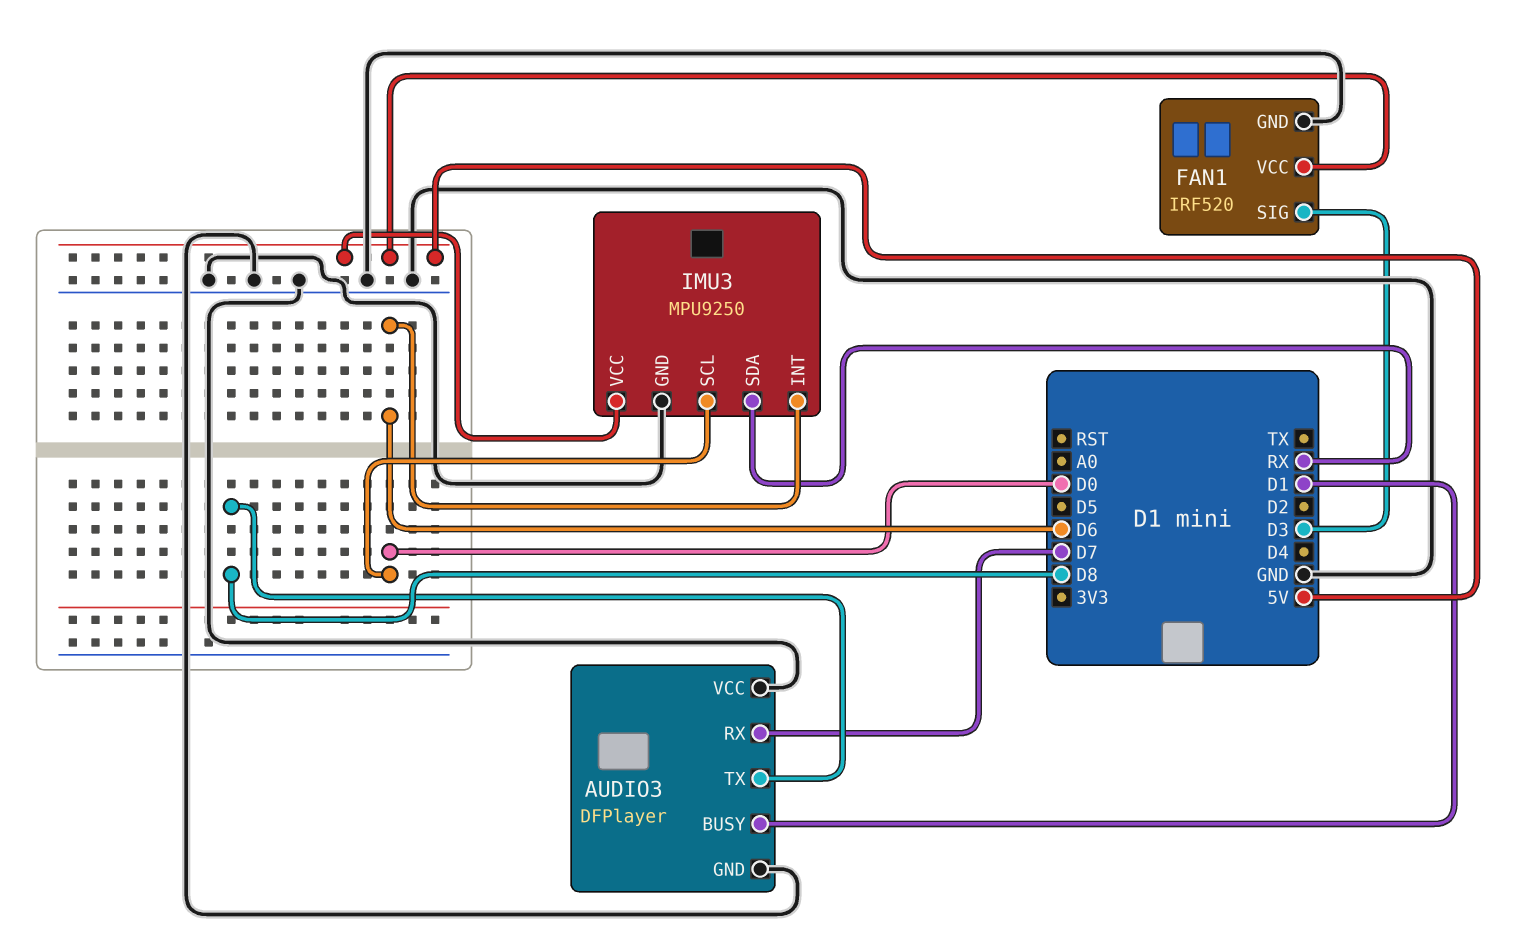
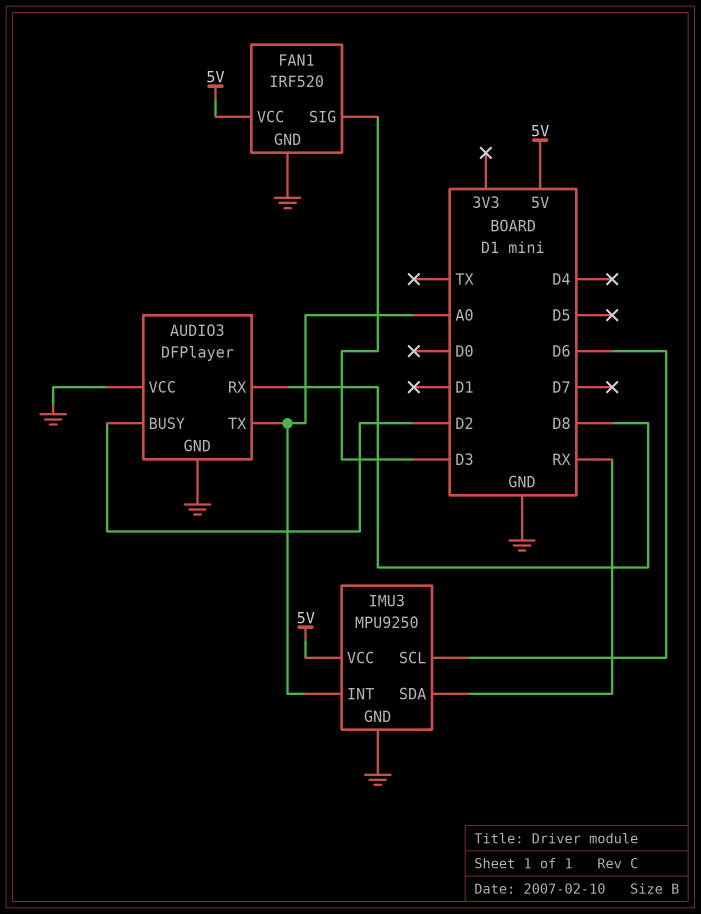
AUDIO3 pin BUSY: D1 -> D2
AUDIO3 pin RX: D7 -> D8
AUDIO3 pin TX: D8 -> A0
IMU3 pin INT: D6 -> A0
IMU3 pin SCL: D0 -> D6

